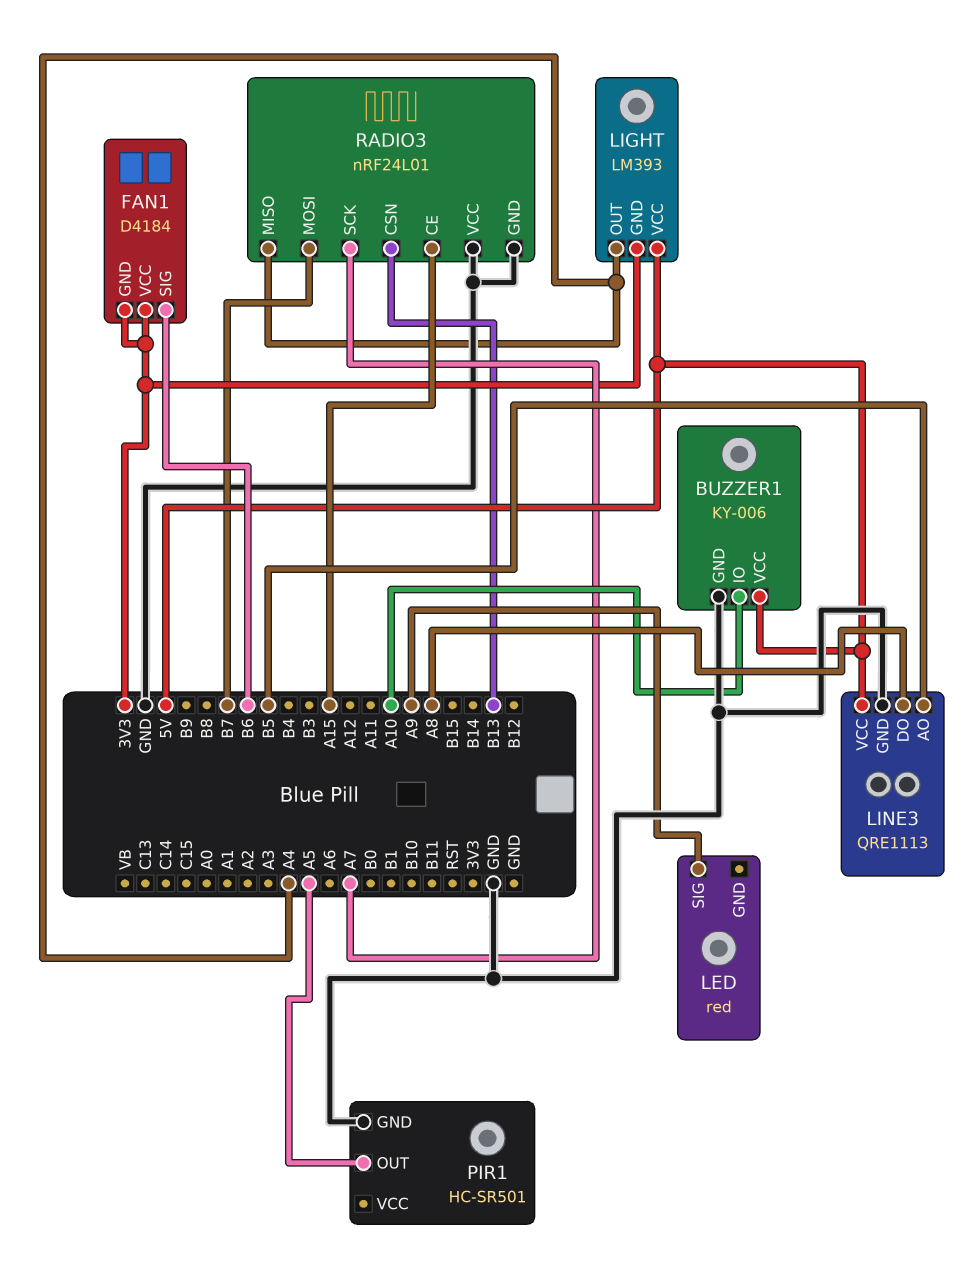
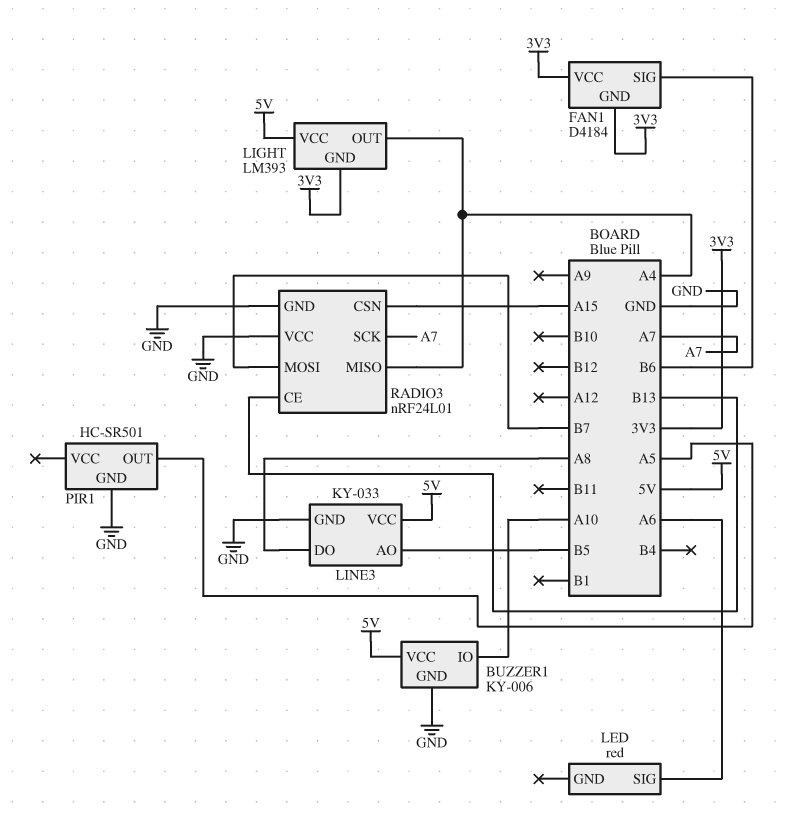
LED pin SIG: A9 -> A6
LINE3: QRE1113 -> KY-033
RADIO3 pin CE: A15 -> B13
RADIO3 pin CSN: B13 -> A15

